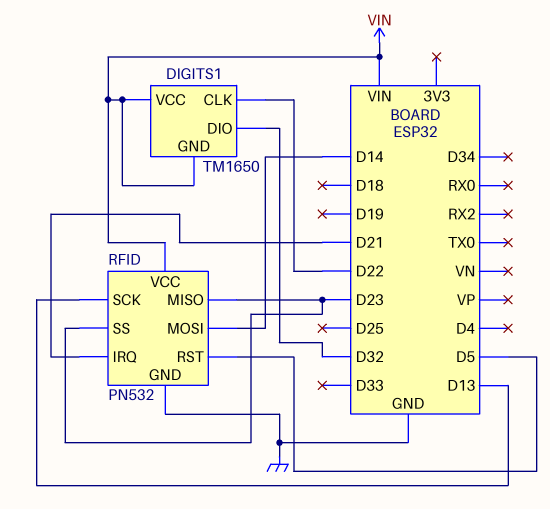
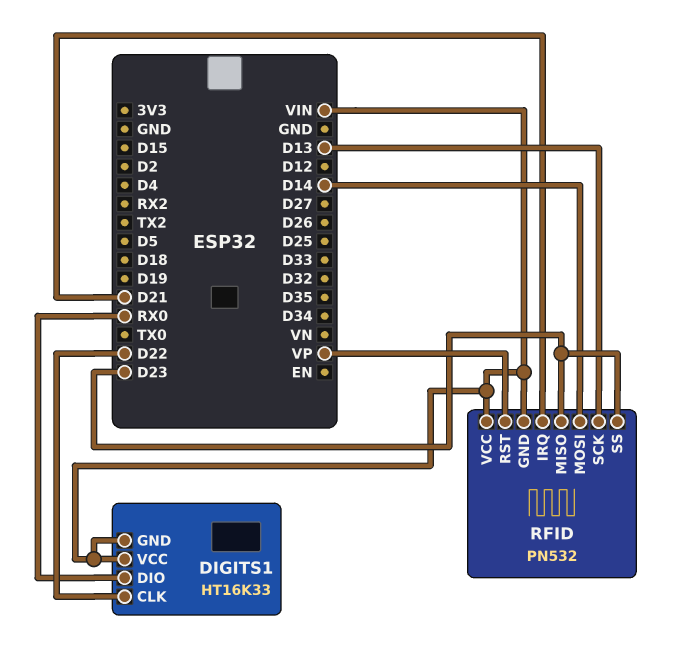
DIGITS1: TM1650 -> HT16K33
DIGITS1 pin DIO: D32 -> RX0
RFID pin GND: GND -> VIN
RFID pin RST: D5 -> VP

